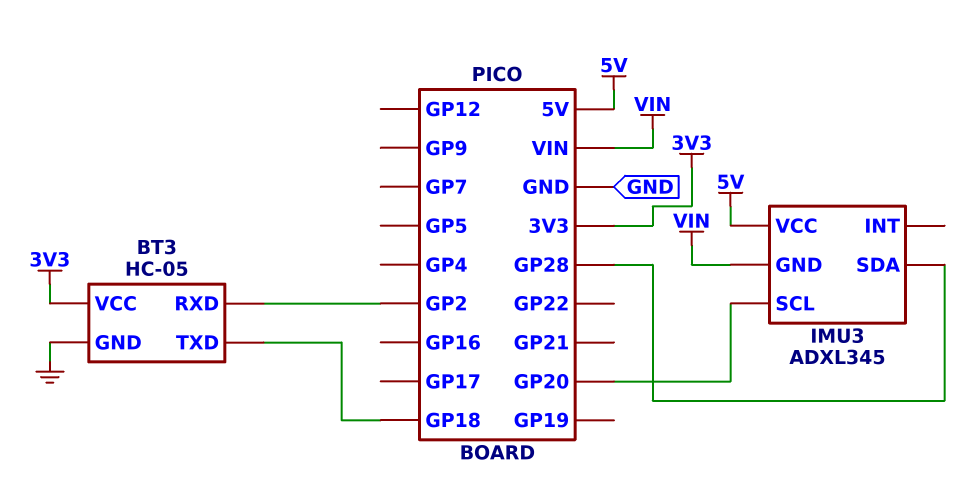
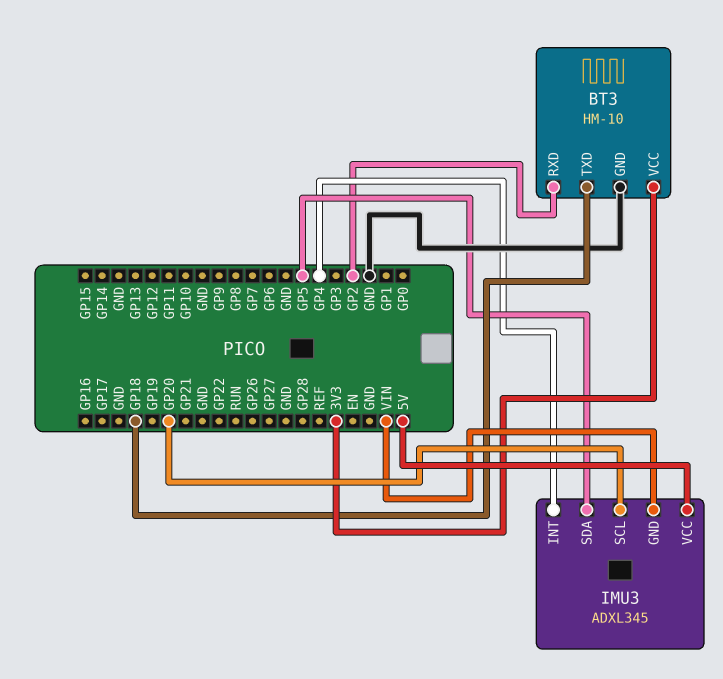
BT3: HC-05 -> HM-10
IMU3 pin INT: none -> GP4
IMU3 pin SDA: GP28 -> GP5

